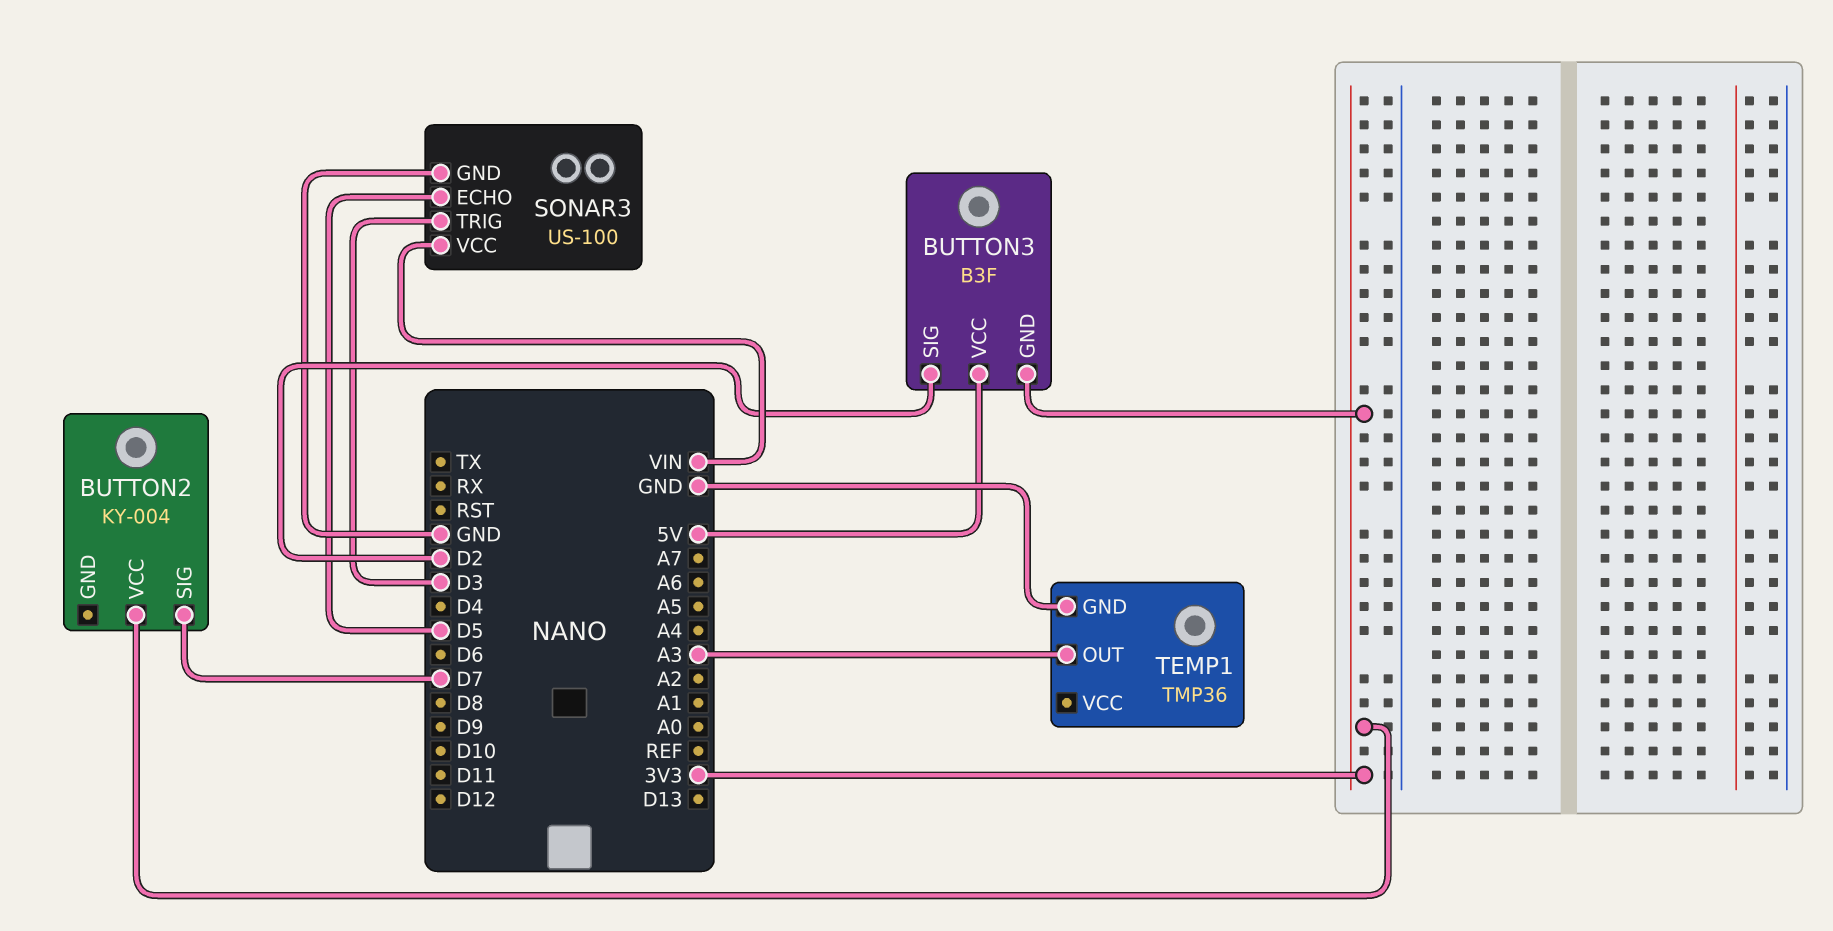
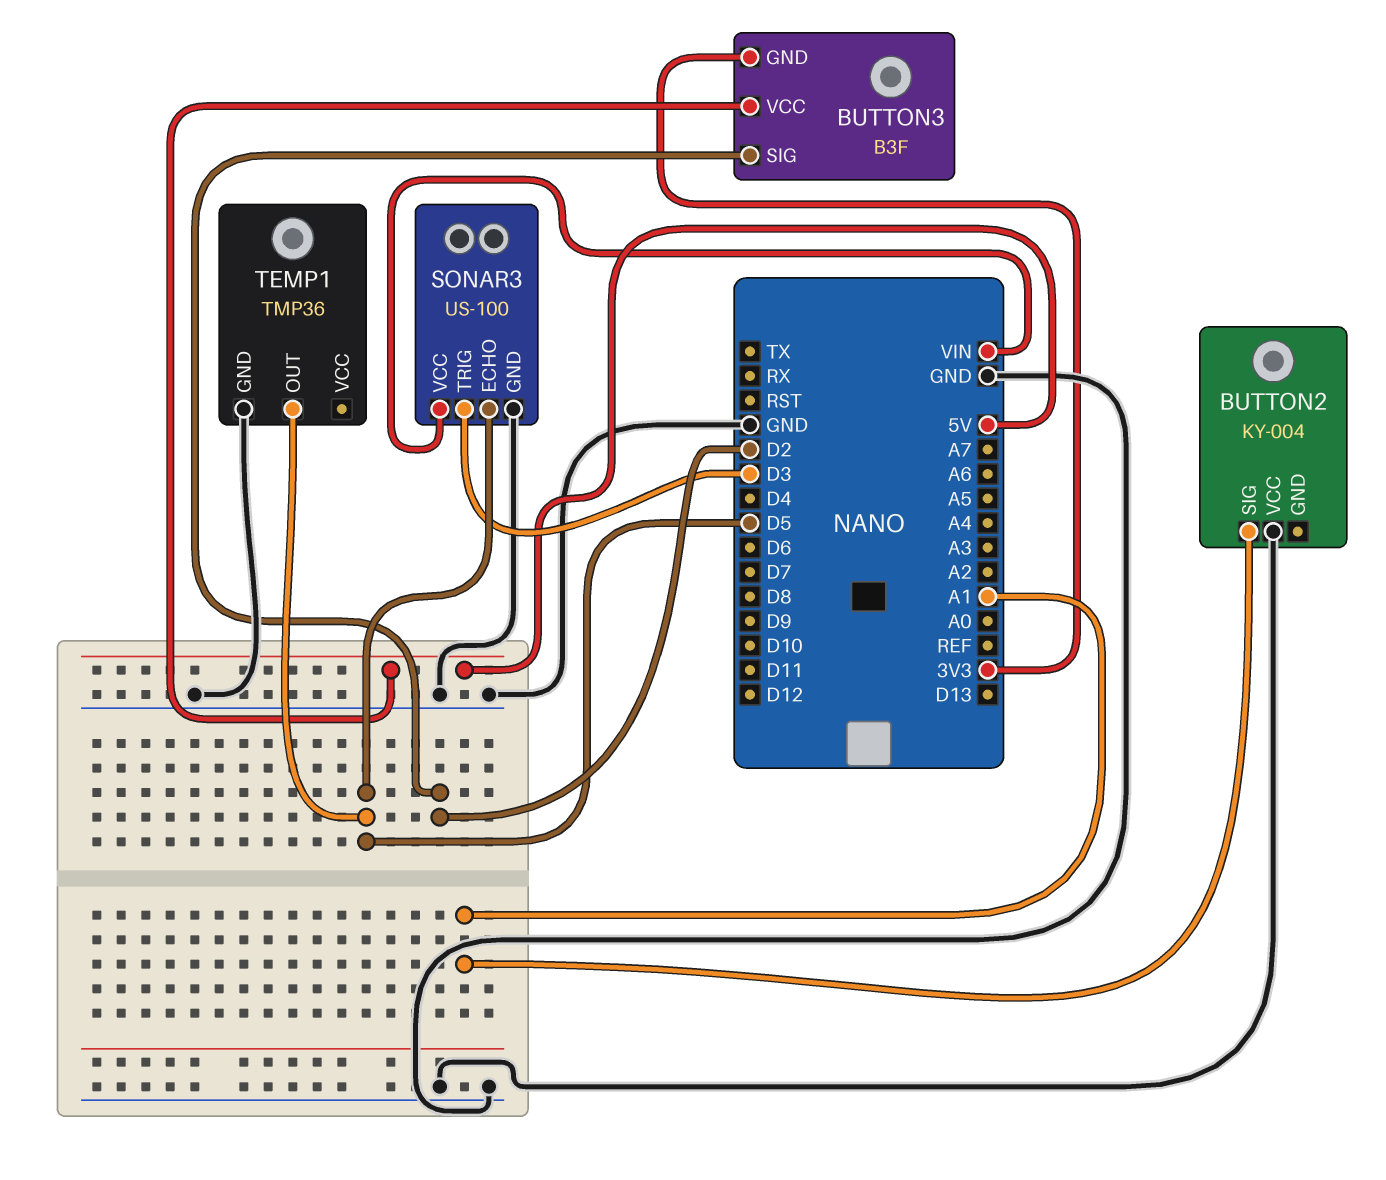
BUTTON2 pin SIG: D7 -> A1
BUTTON2 pin VCC: 3V3 -> GND
TEMP1 pin OUT: A3 -> D5

